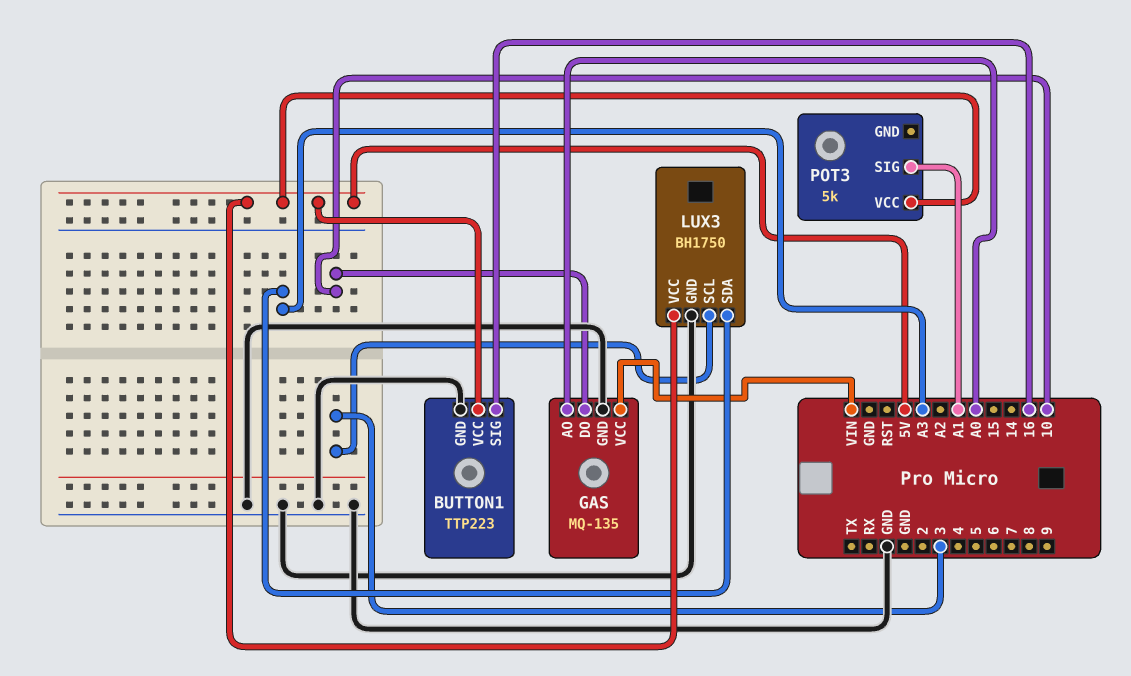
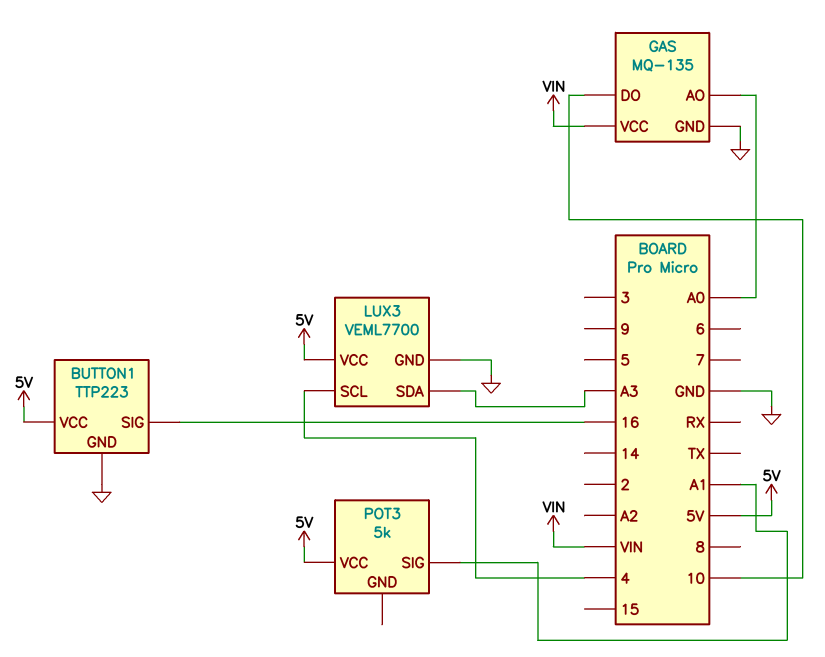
LUX3: BH1750 -> VEML7700
LUX3 pin SCL: 3 -> 4

